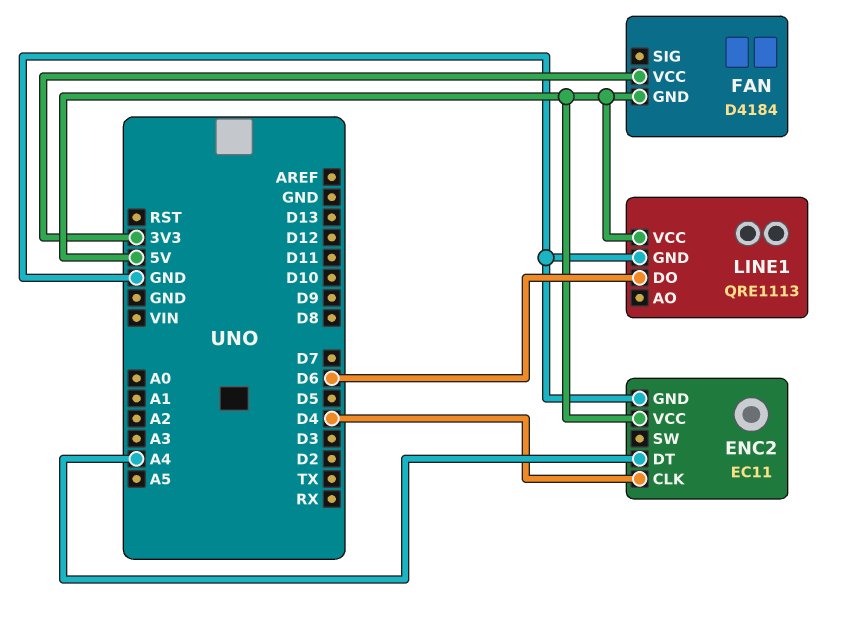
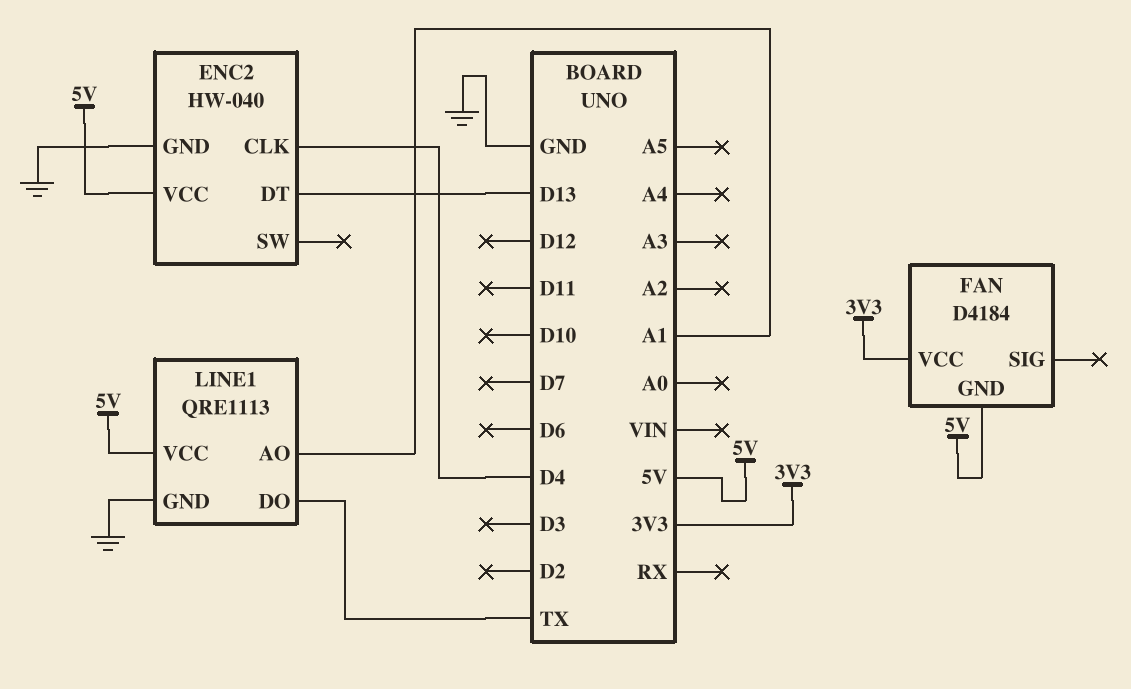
ENC2: EC11 -> HW-040
ENC2 pin DT: A4 -> D13
LINE1 pin AO: none -> A1
LINE1 pin DO: D6 -> TX

